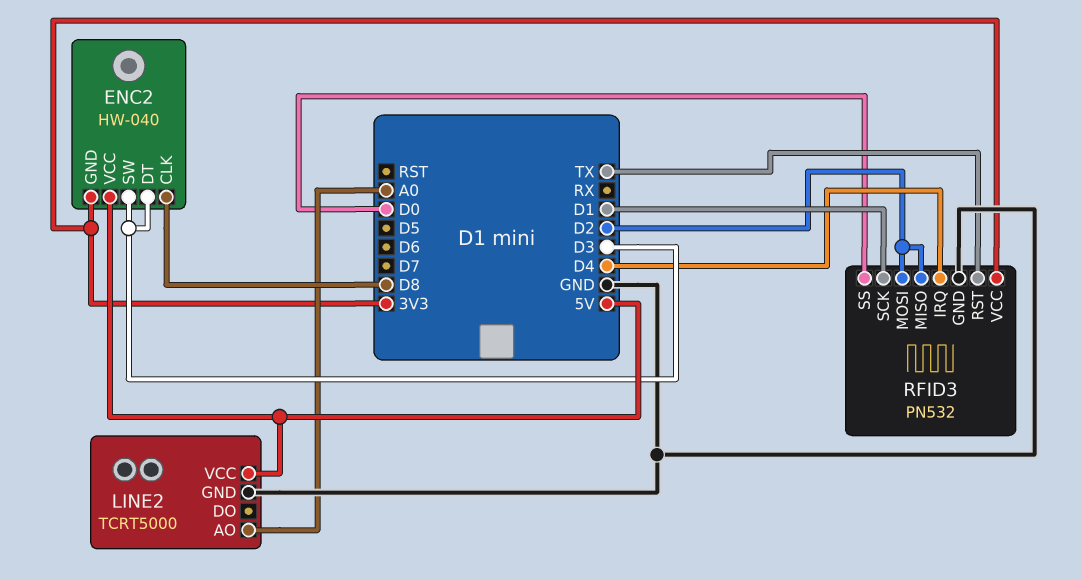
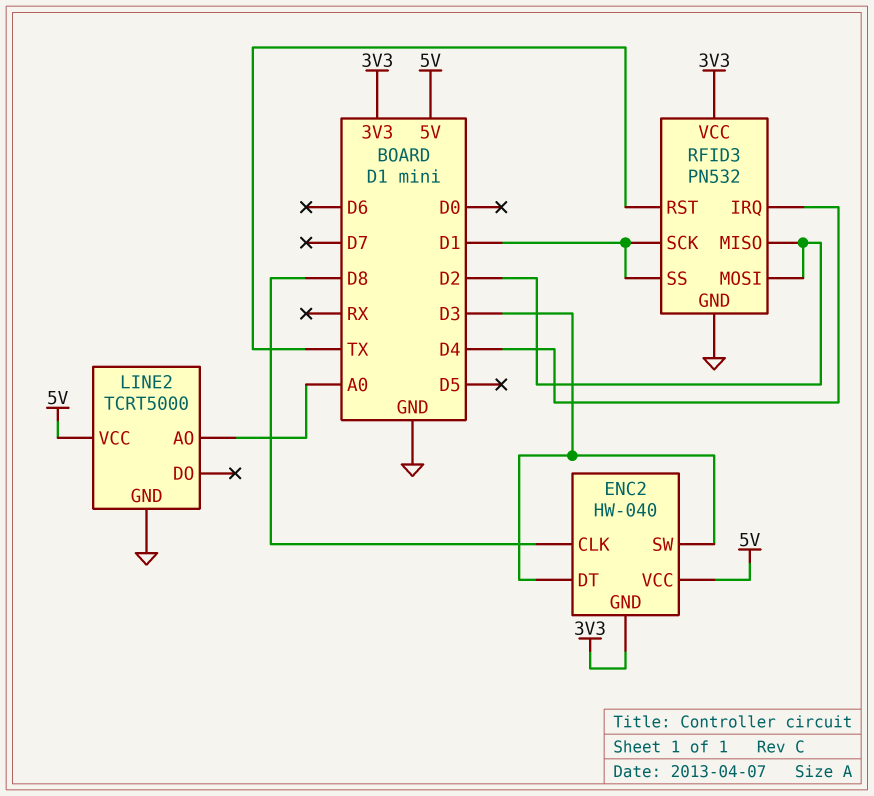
RFID3 pin SS: D0 -> D1

